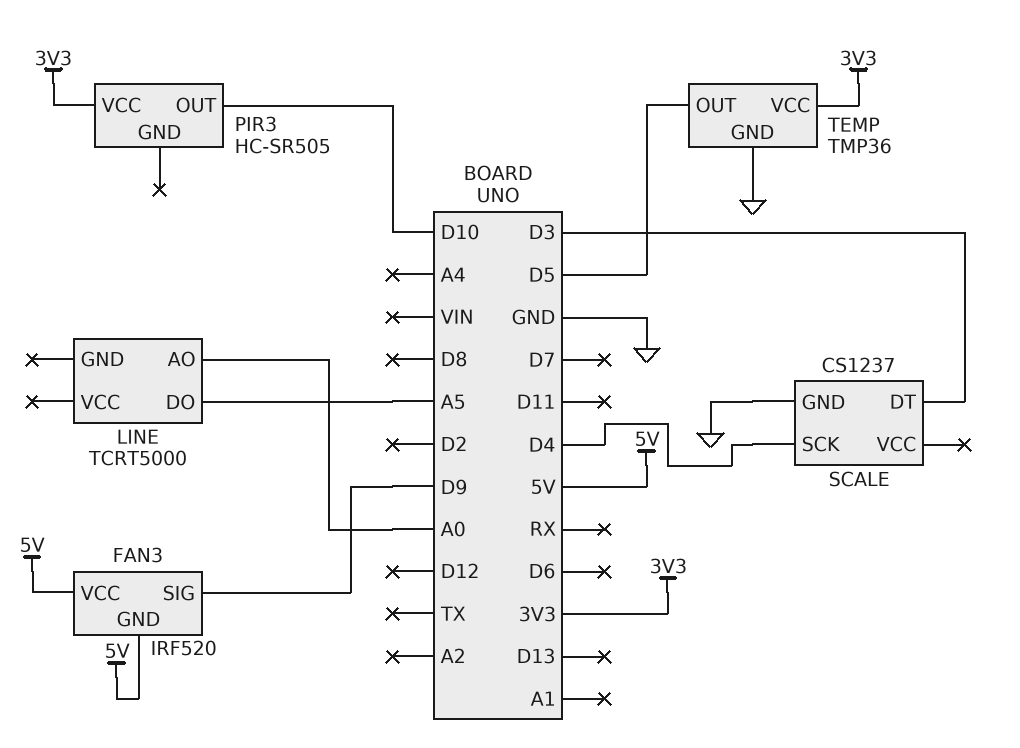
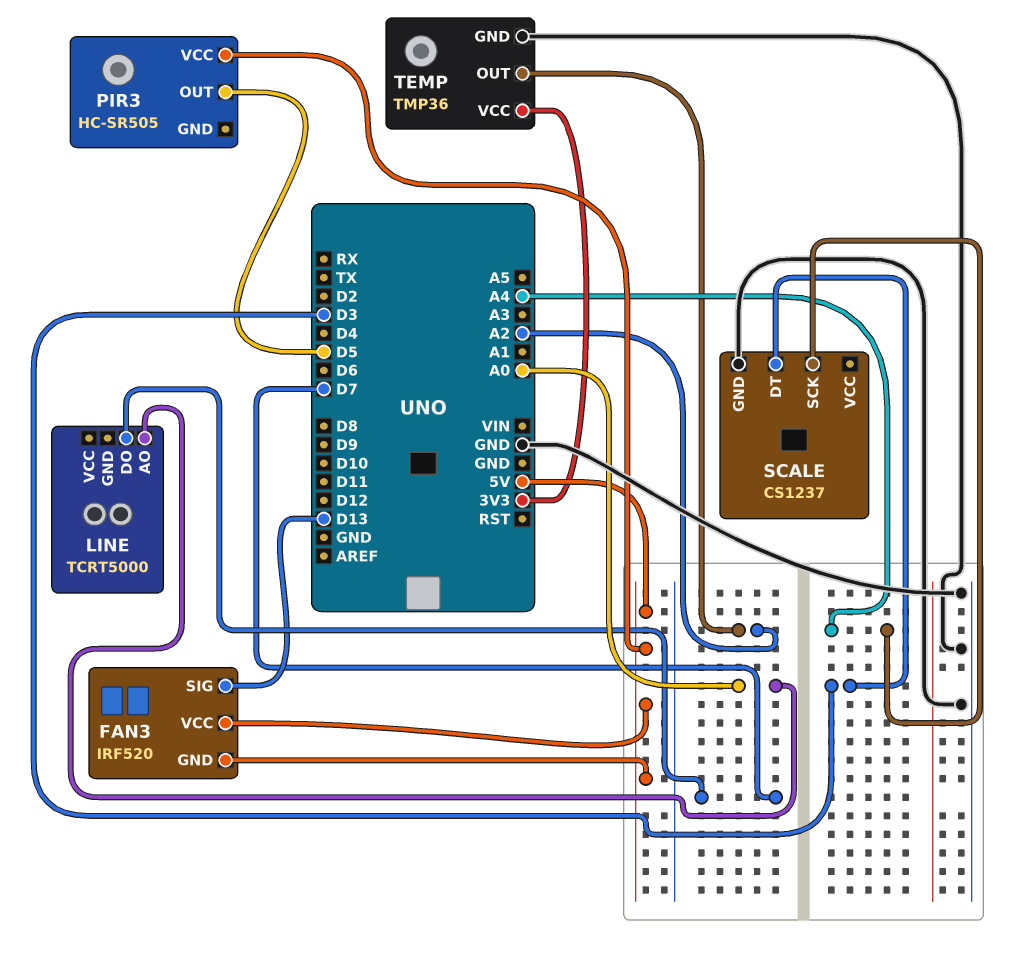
FAN3 pin SIG: D9 -> D13
LINE pin DO: A5 -> D7
PIR3 pin OUT: D10 -> D5
PIR3 pin VCC: 3V3 -> 5V
SCALE pin SCK: D4 -> A4
TEMP pin OUT: D5 -> A2

